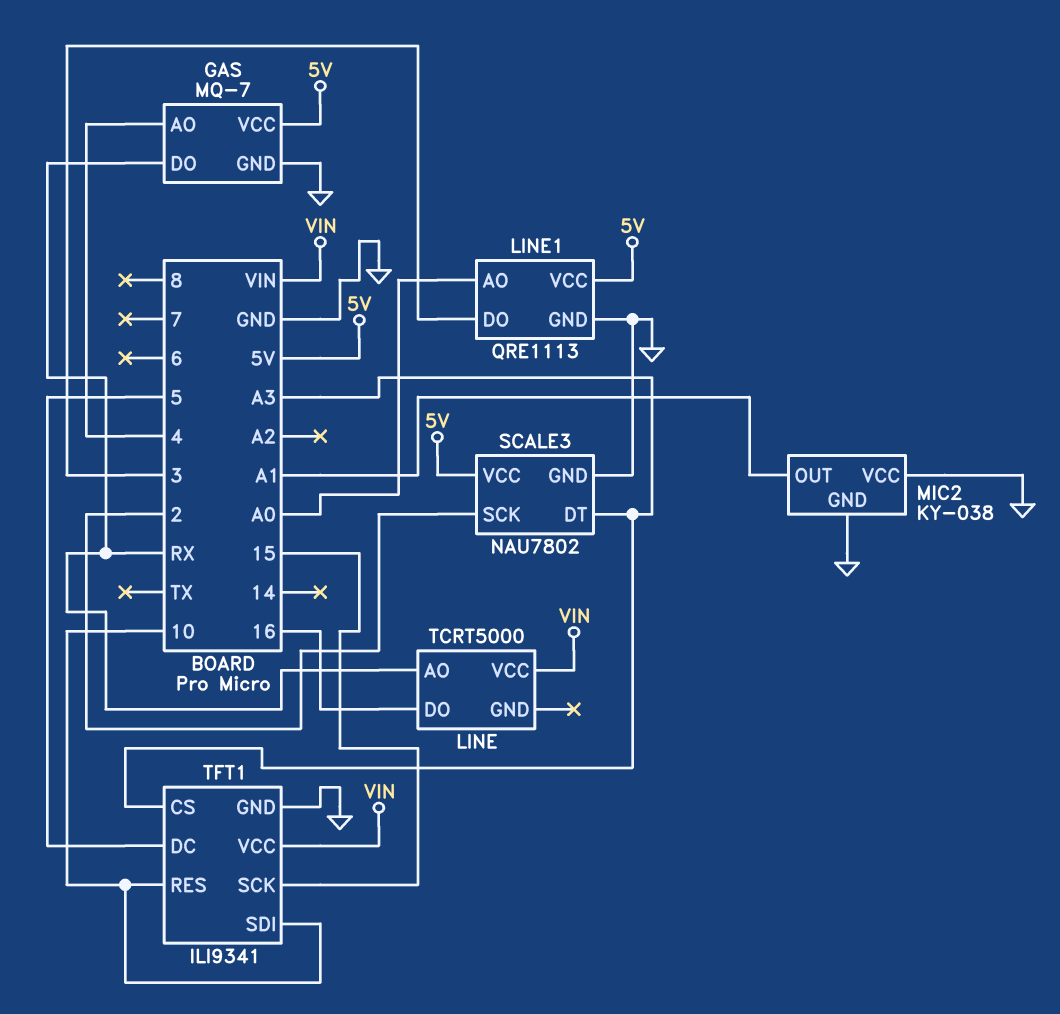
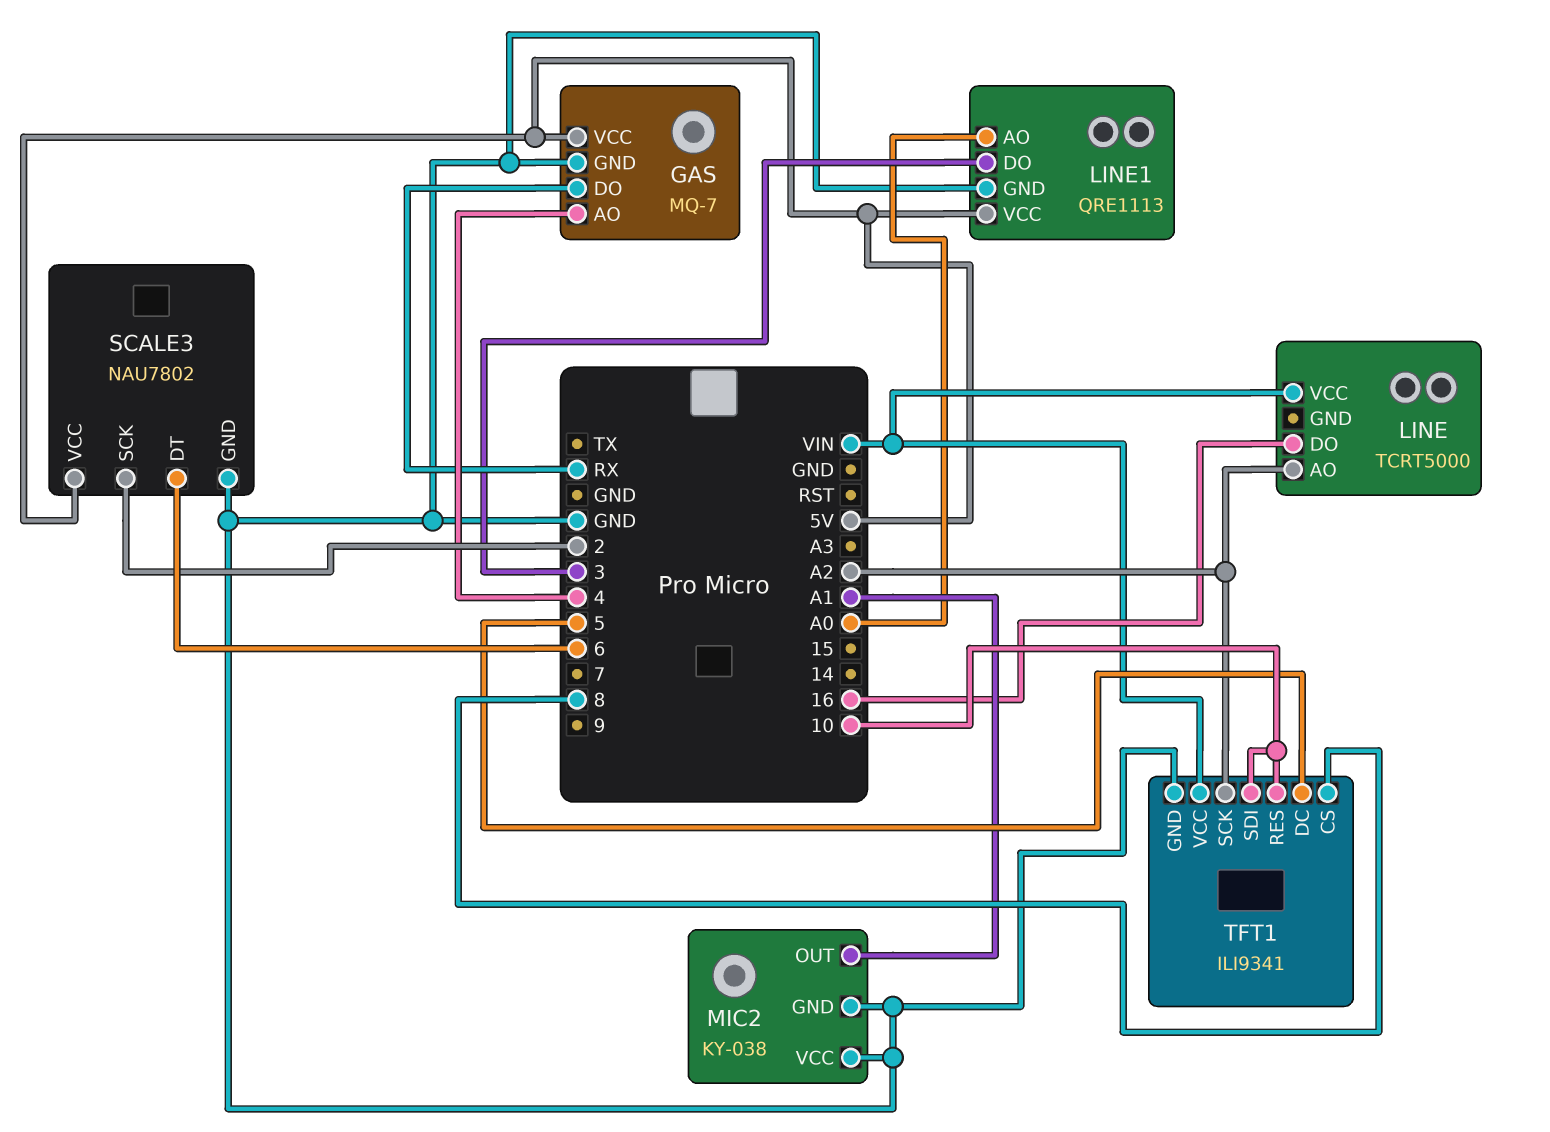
LINE pin AO: RX -> A2
SCALE3 pin DT: A3 -> 6
TFT1 pin CS: A3 -> 8
TFT1 pin SCK: 15 -> A2

